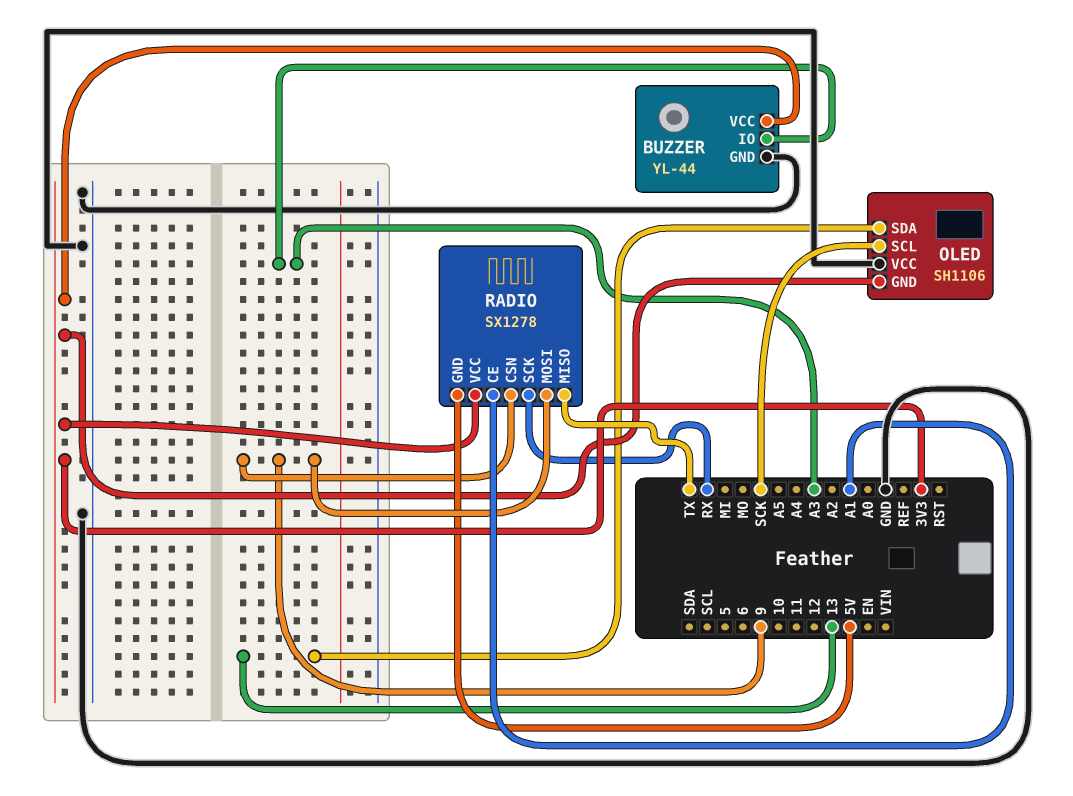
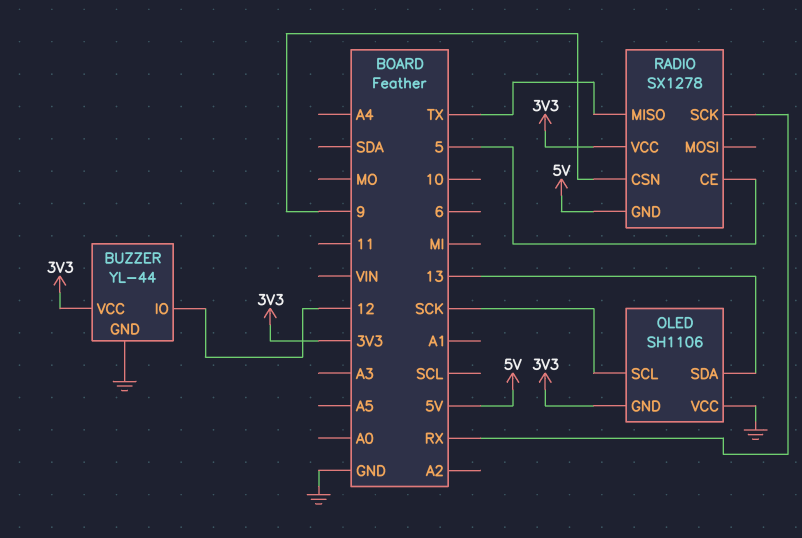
BUZZER pin IO: A3 -> 12
RADIO pin CE: A1 -> 5
RADIO pin MOSI: 9 -> none

